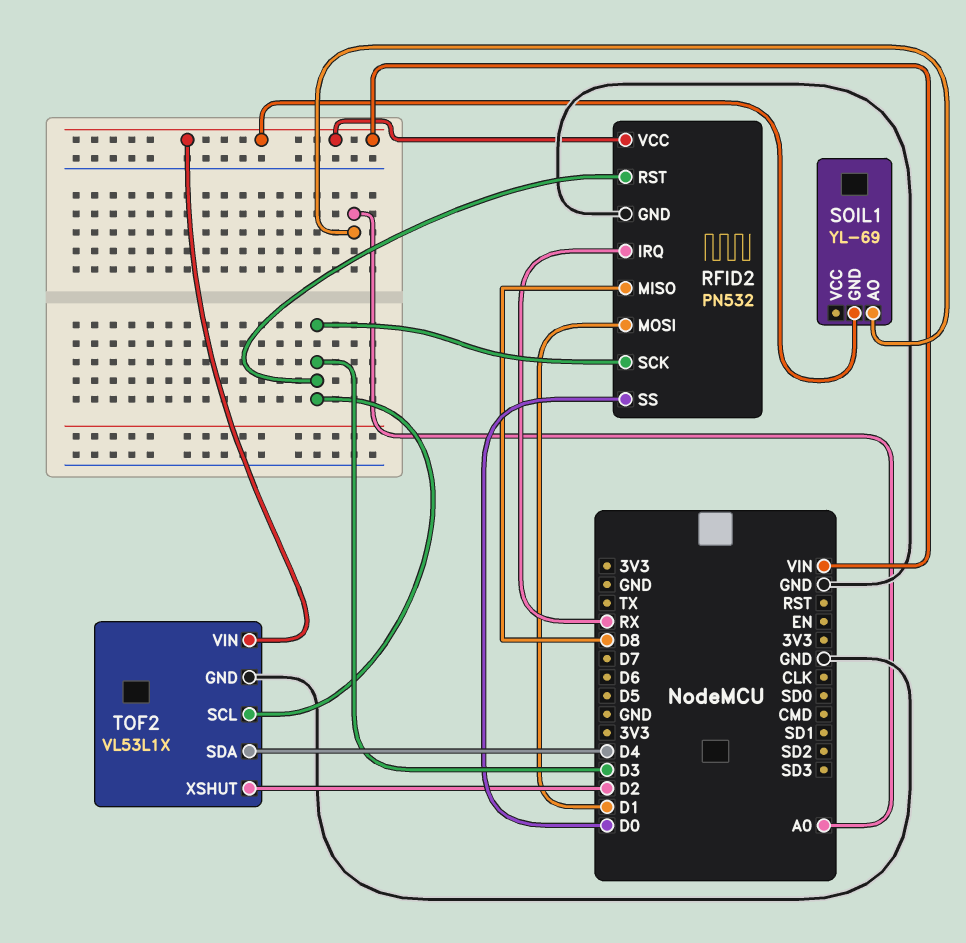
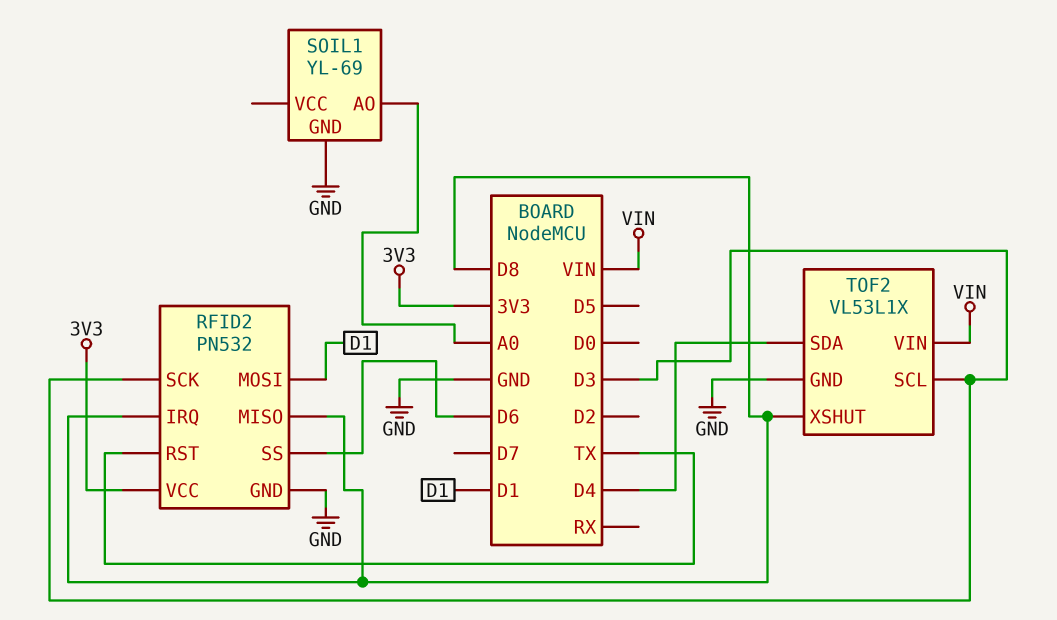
RFID2 pin IRQ: RX -> D8
RFID2 pin RST: D3 -> TX
RFID2 pin SS: D0 -> D6
RFID2 pin VCC: VIN -> 3V3
SOIL1 pin GND: VIN -> GND
TOF2 pin XSHUT: D2 -> D8

